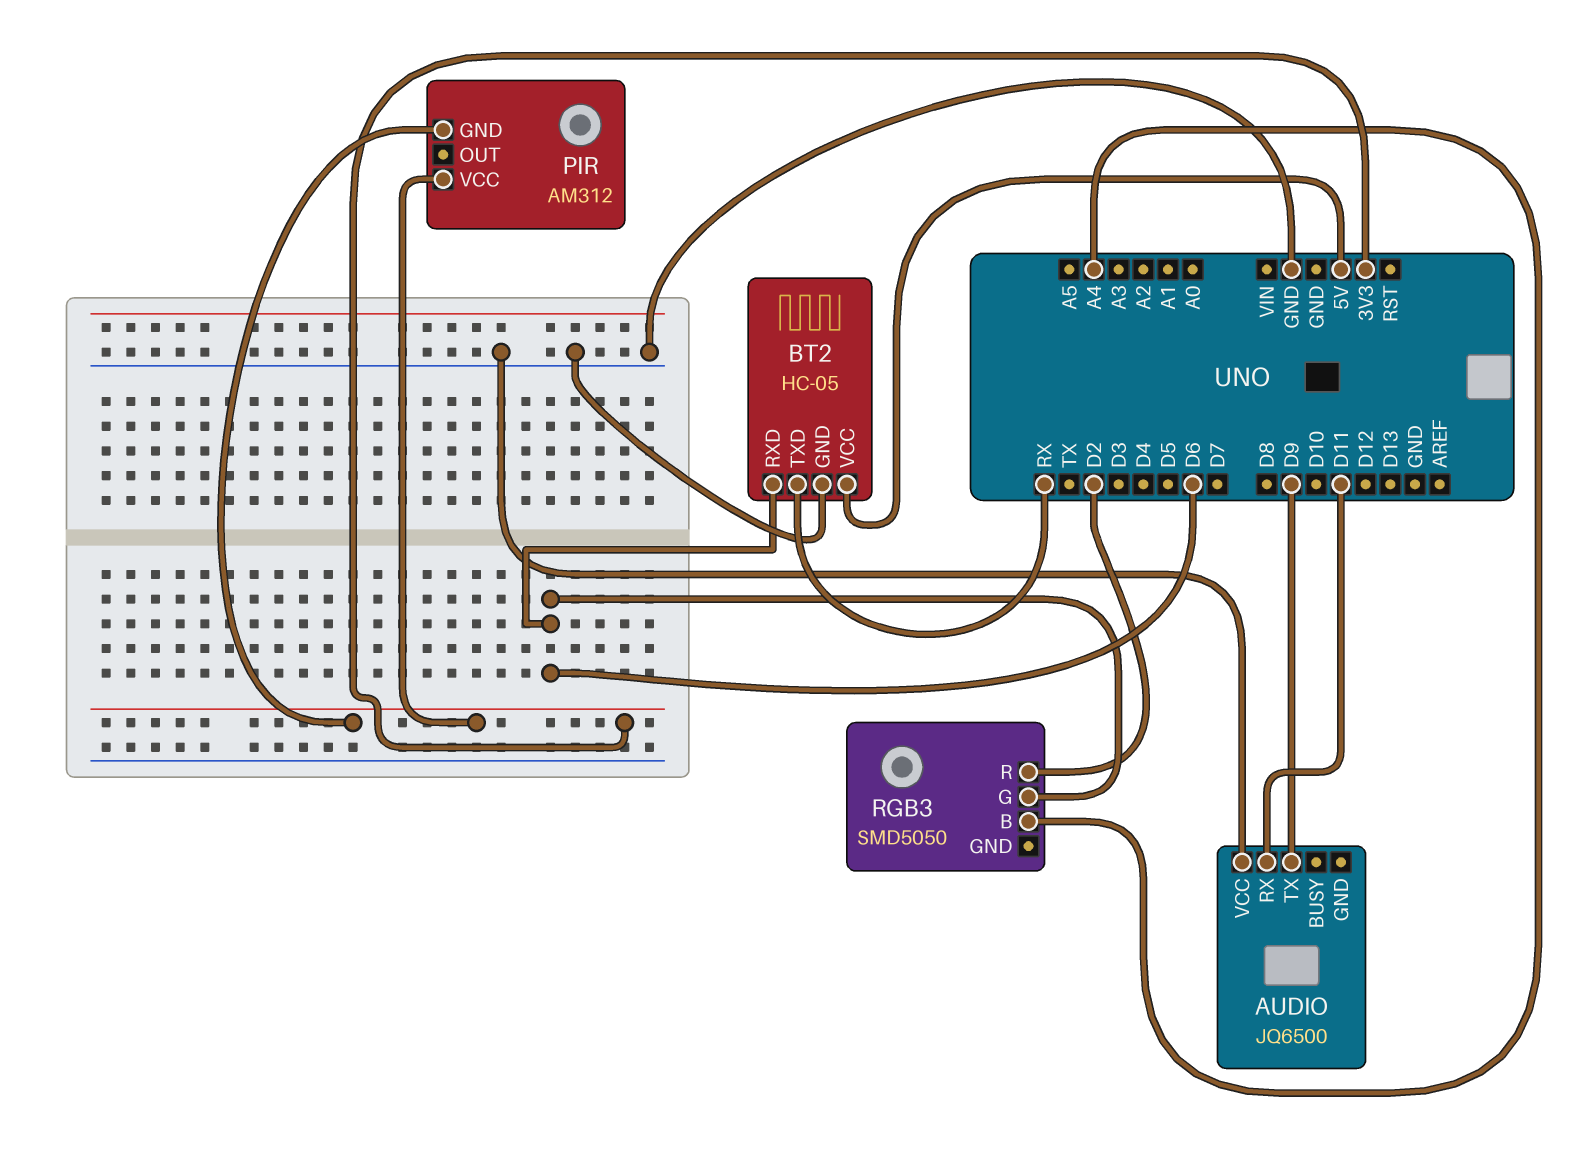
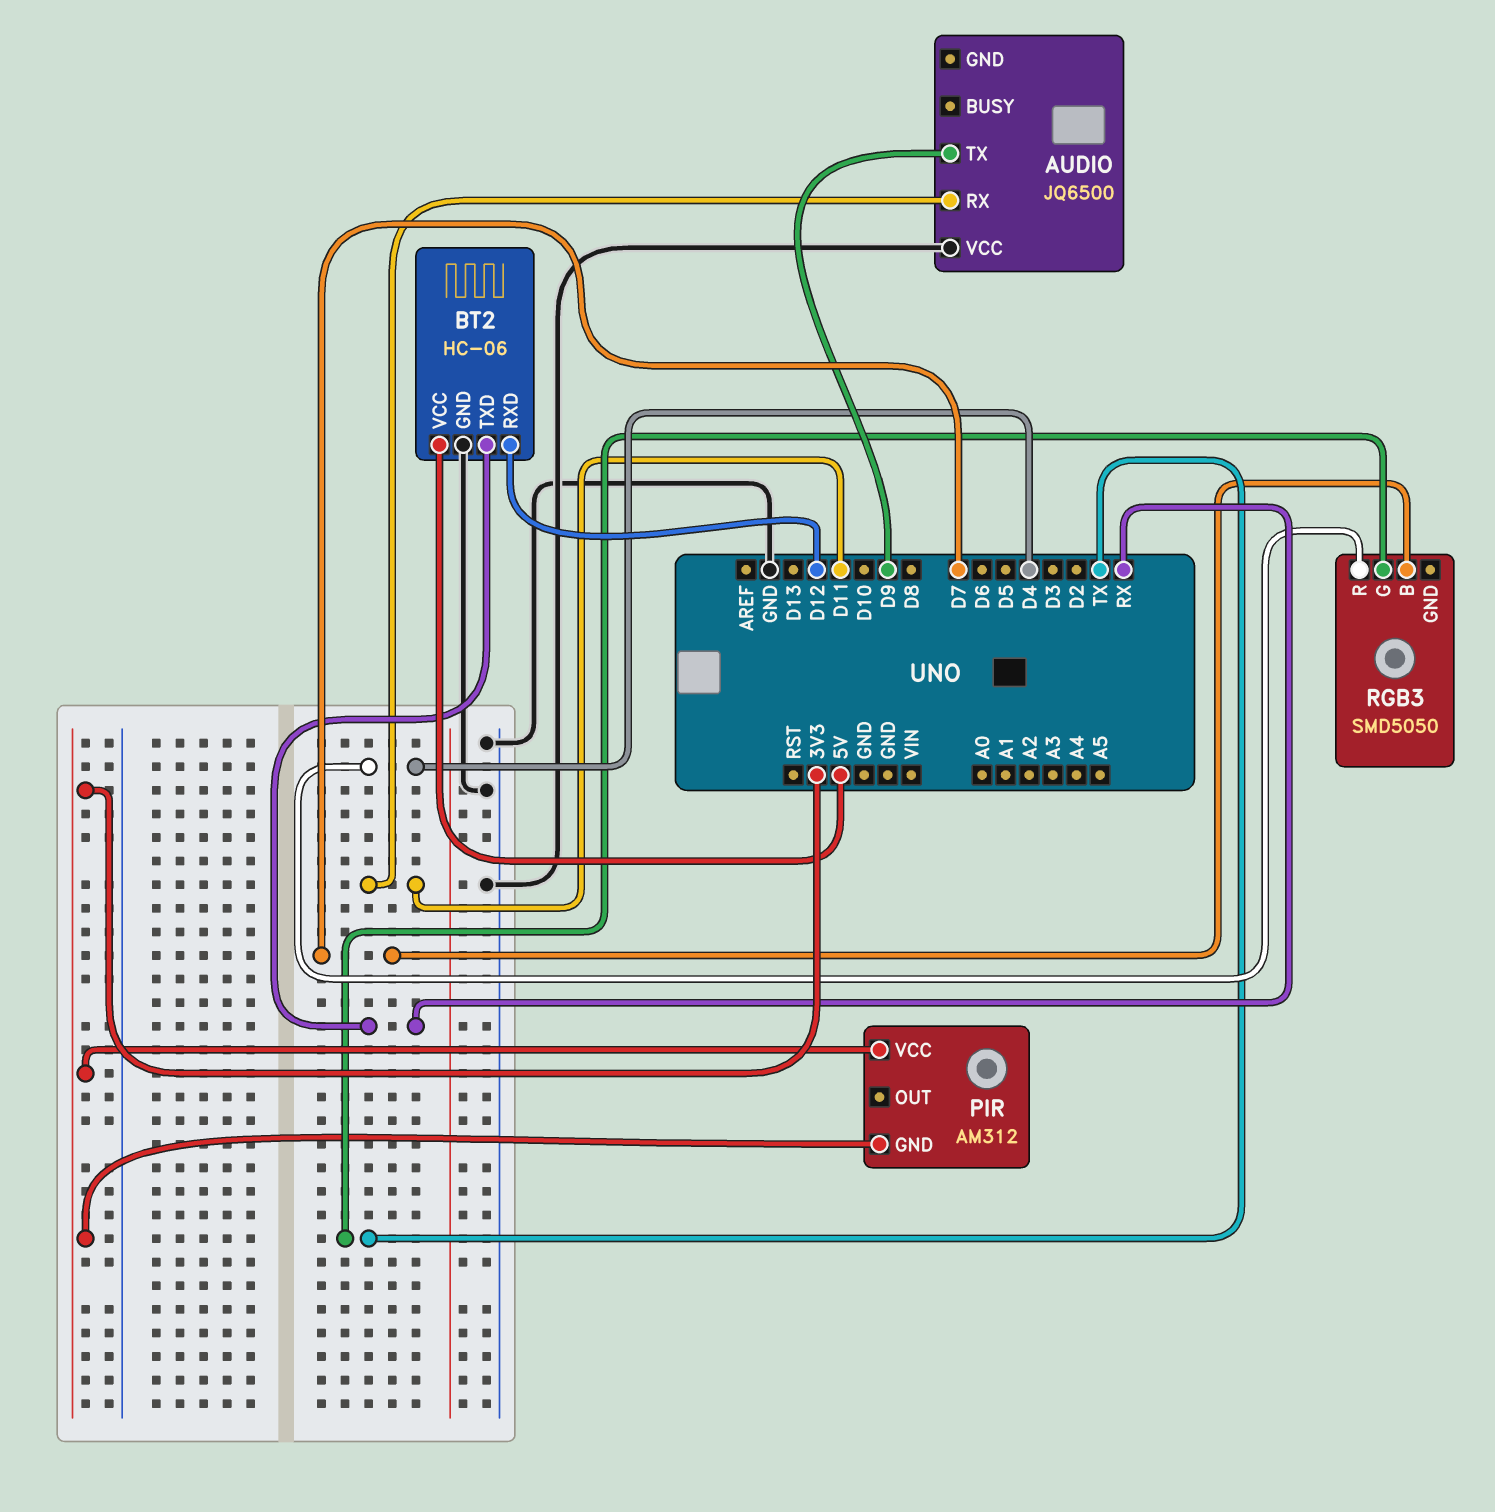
BT2: HC-05 -> HC-06
BT2 pin RXD: D6 -> D12
RGB3 pin B: A4 -> D7
RGB3 pin G: D6 -> TX
RGB3 pin R: D2 -> D4

